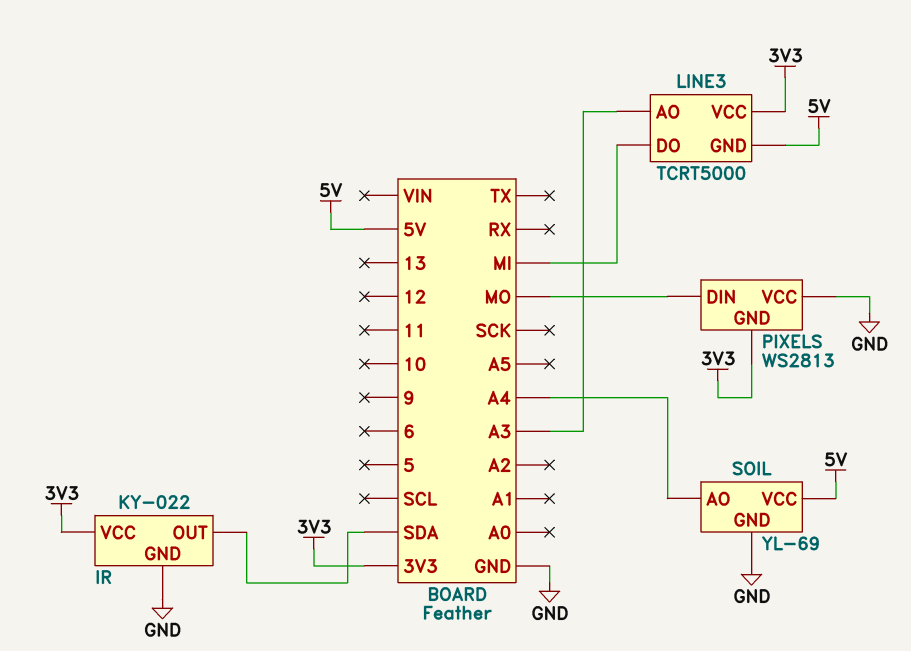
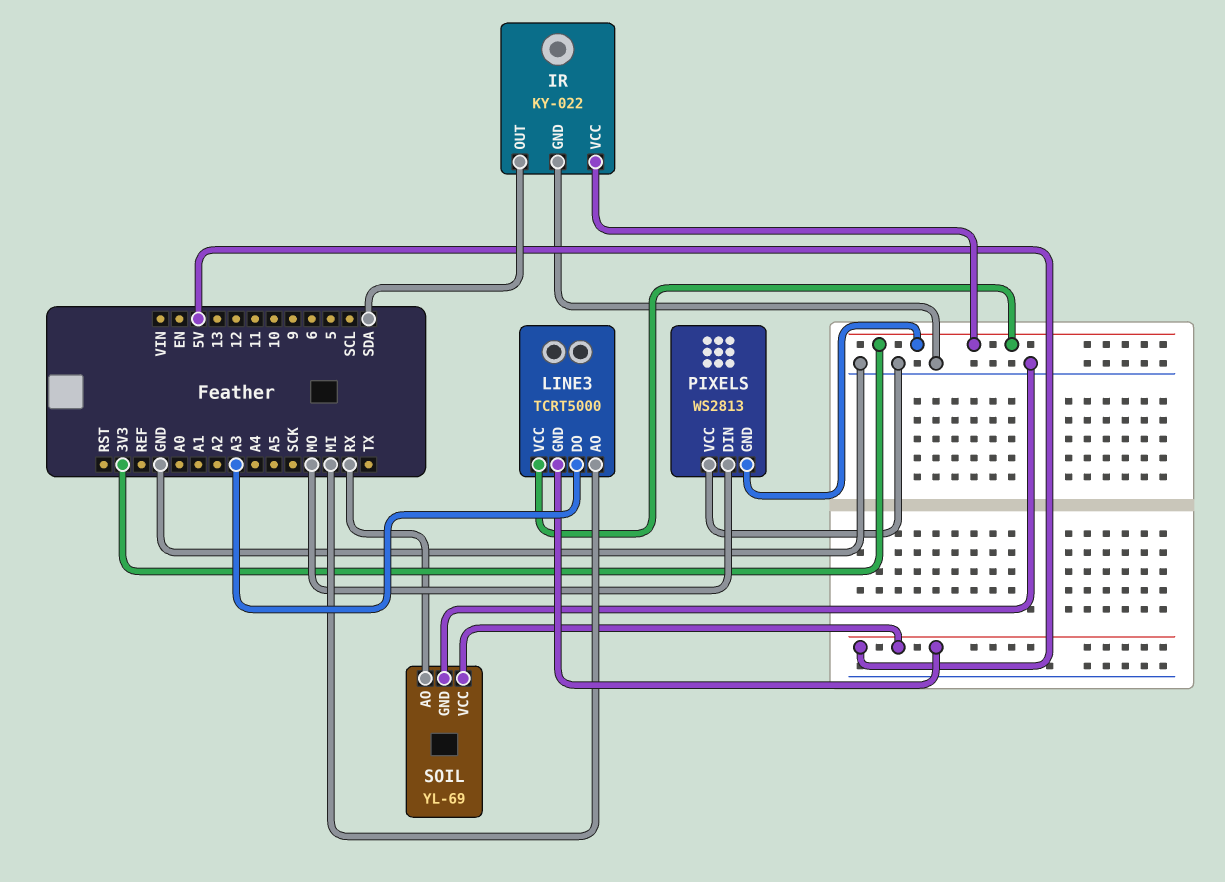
LINE3 pin AO: A3 -> MI
LINE3 pin DO: MI -> A3
SOIL pin AO: A4 -> RX

